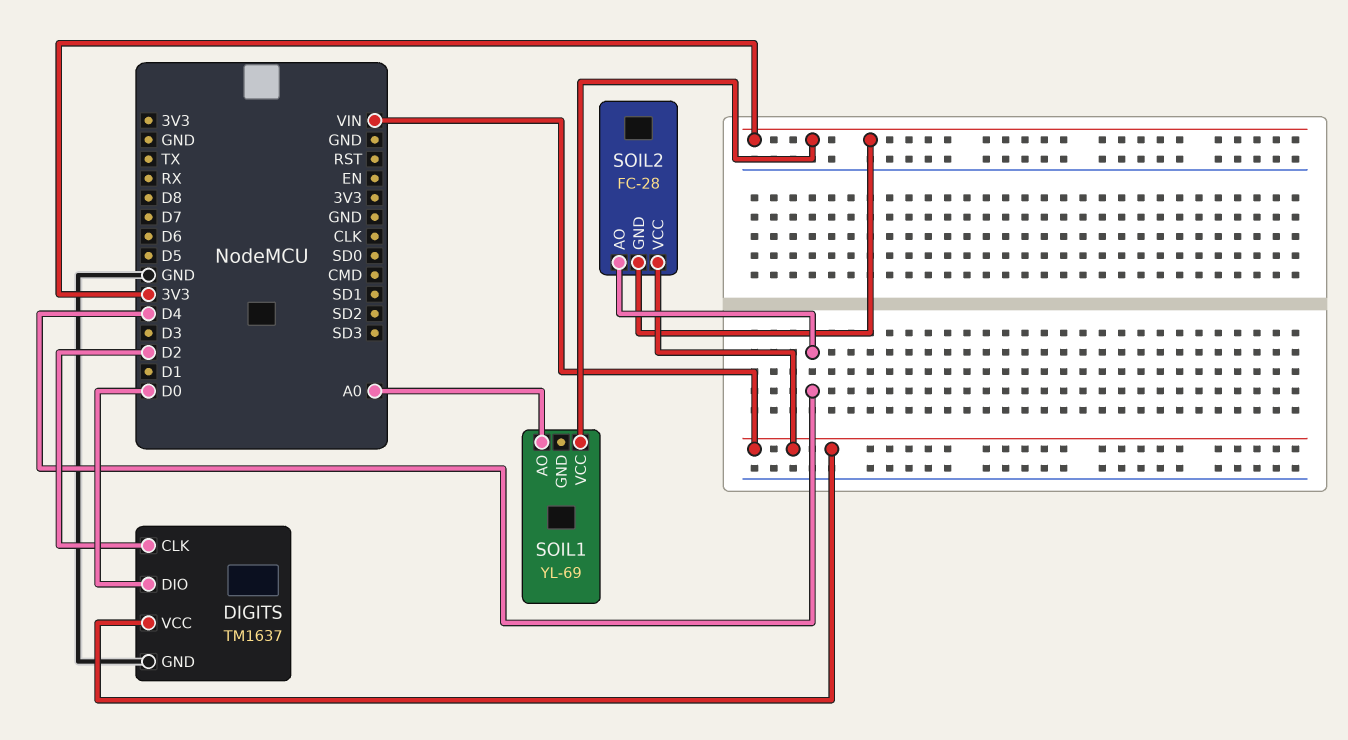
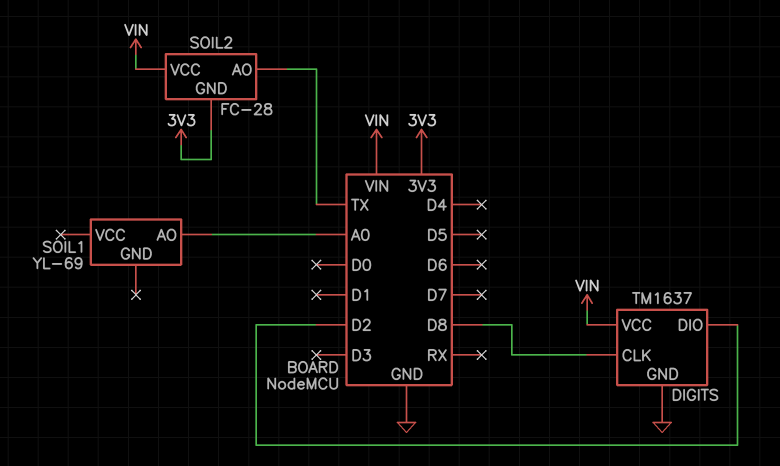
DIGITS pin CLK: D2 -> D8
DIGITS pin DIO: D0 -> D2
SOIL1 pin VCC: 3V3 -> none
SOIL2 pin AO: D4 -> TX

